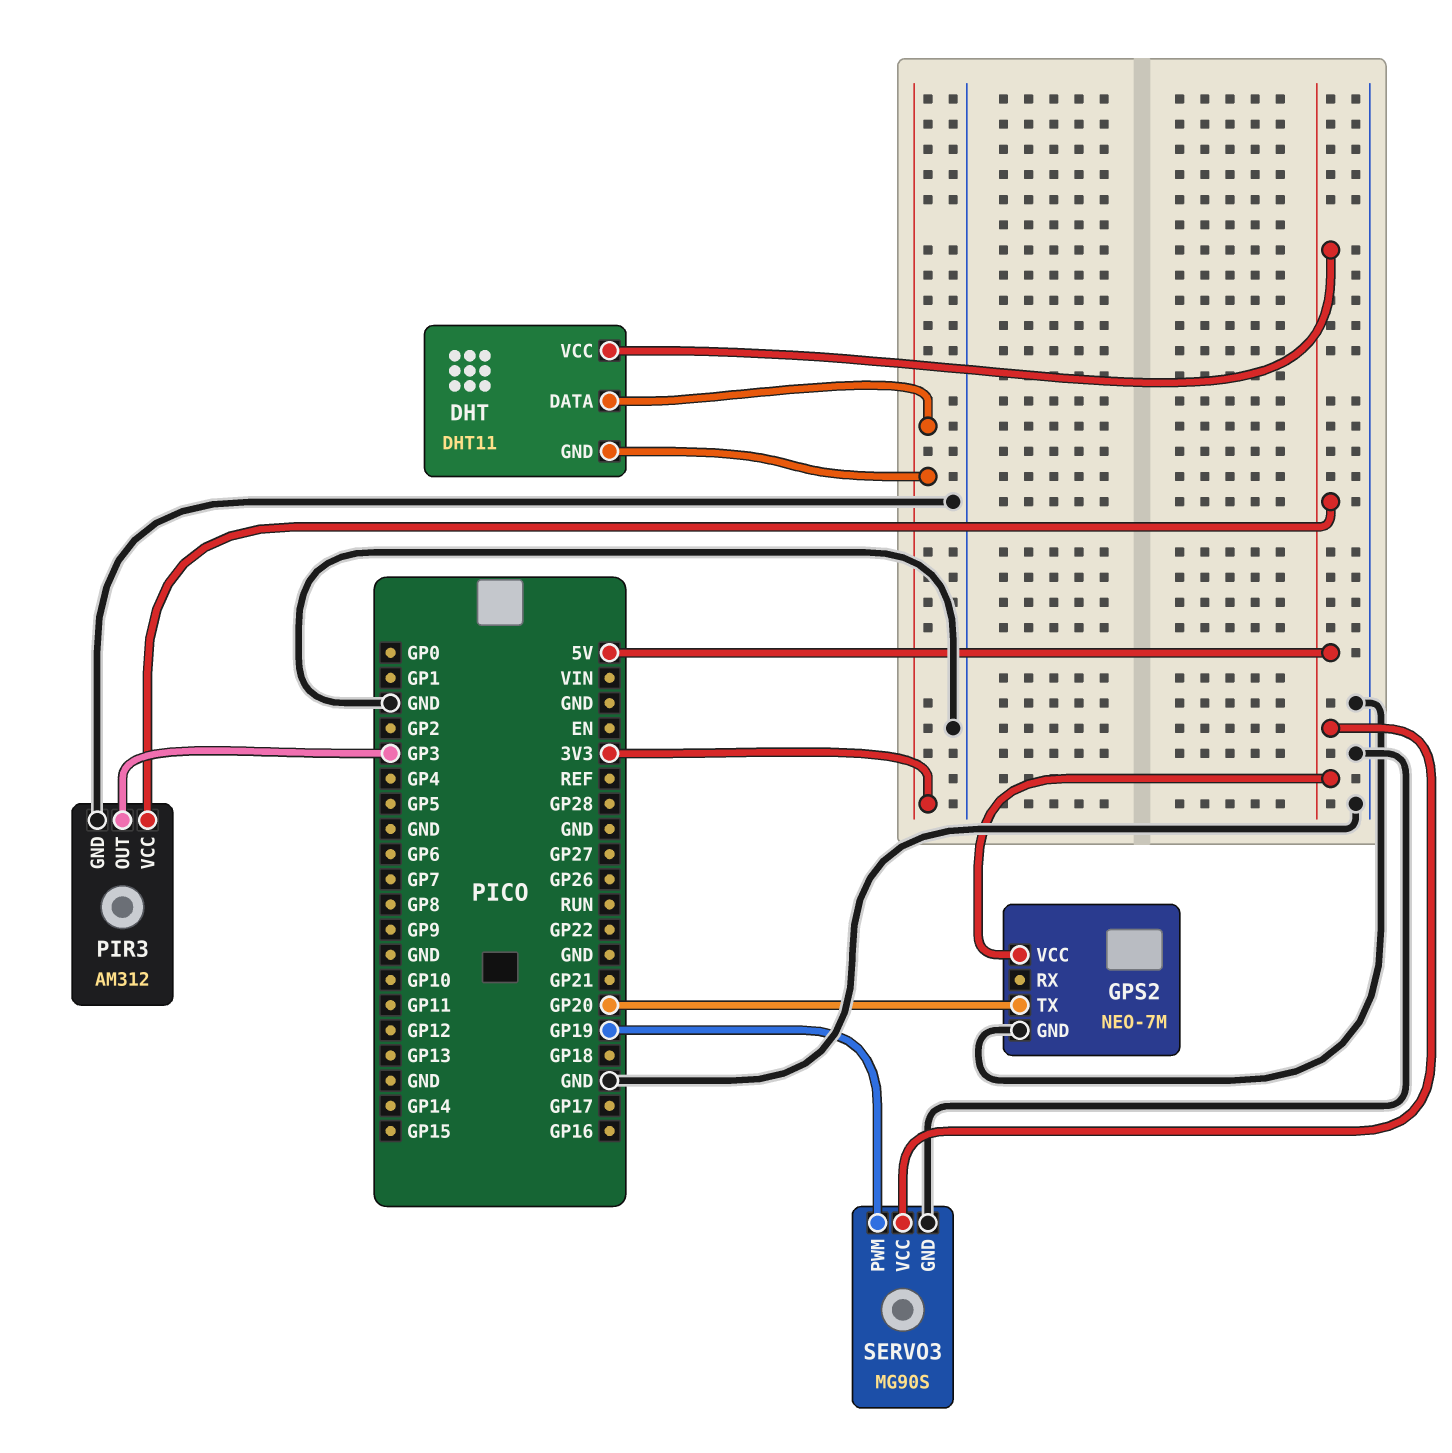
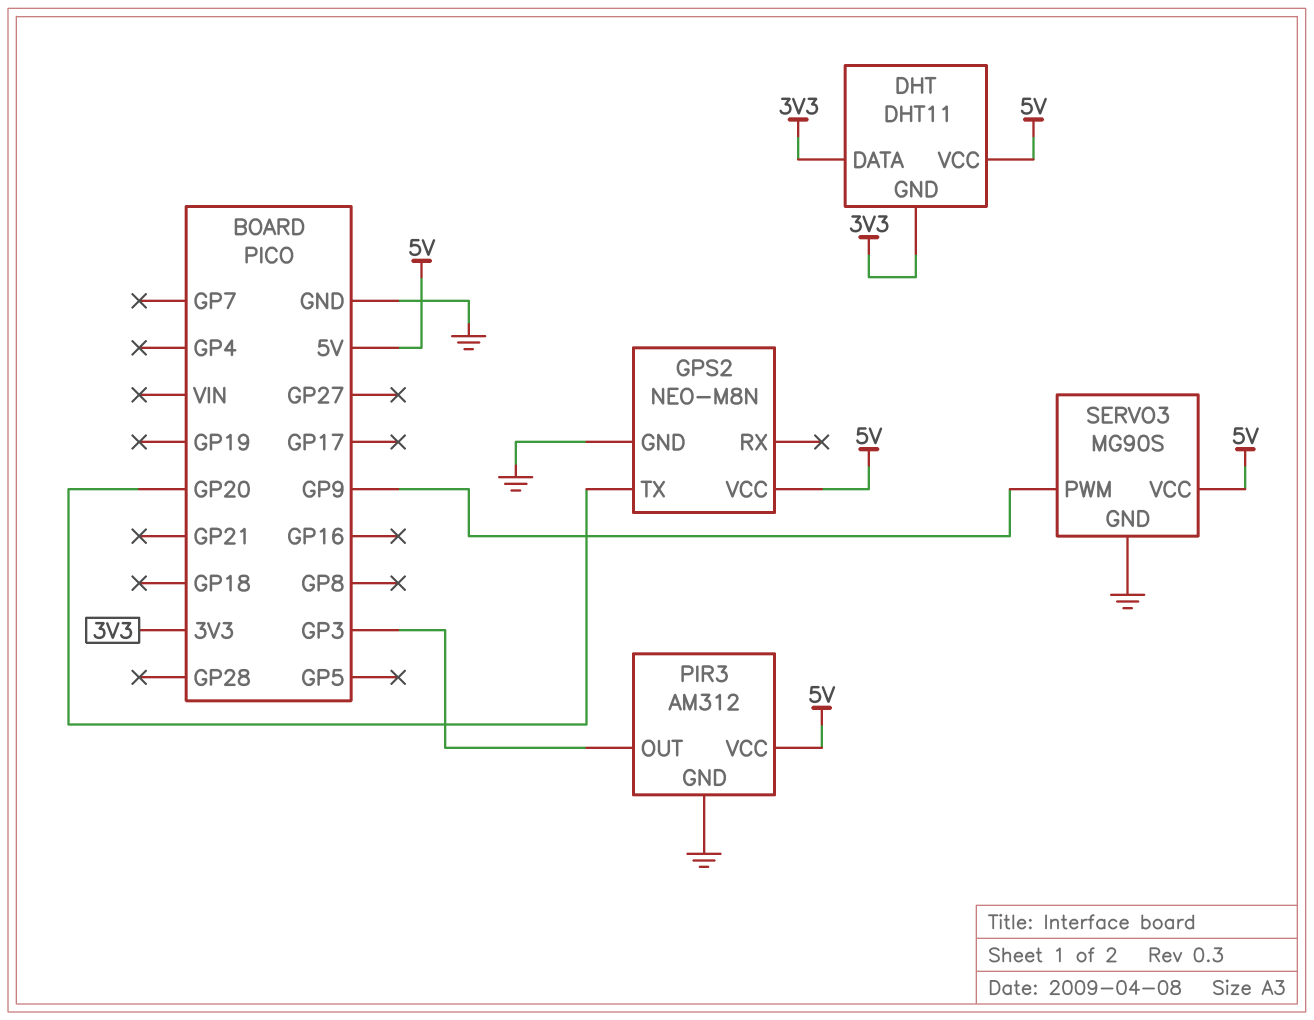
GPS2: NEO-7M -> NEO-M8N
SERVO3 pin PWM: GP19 -> GP9

